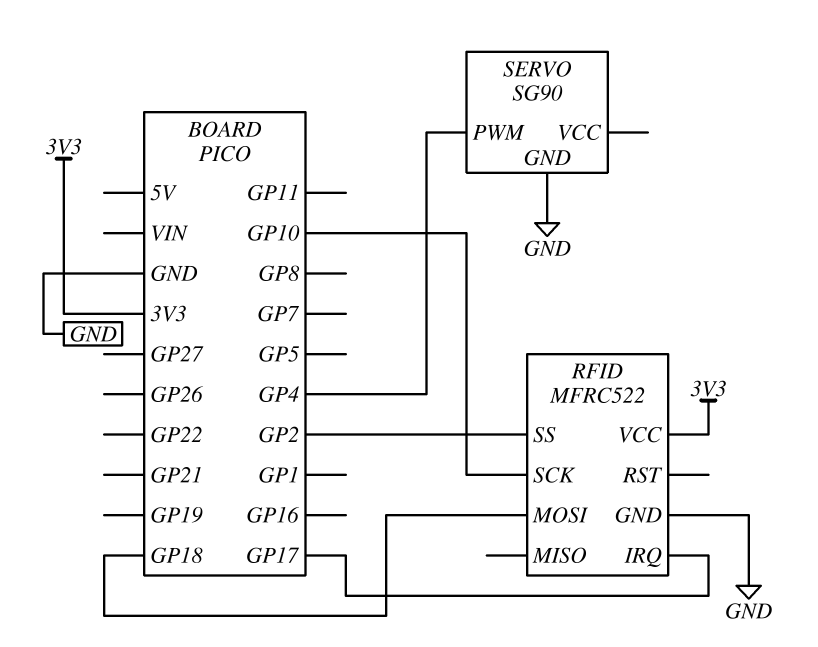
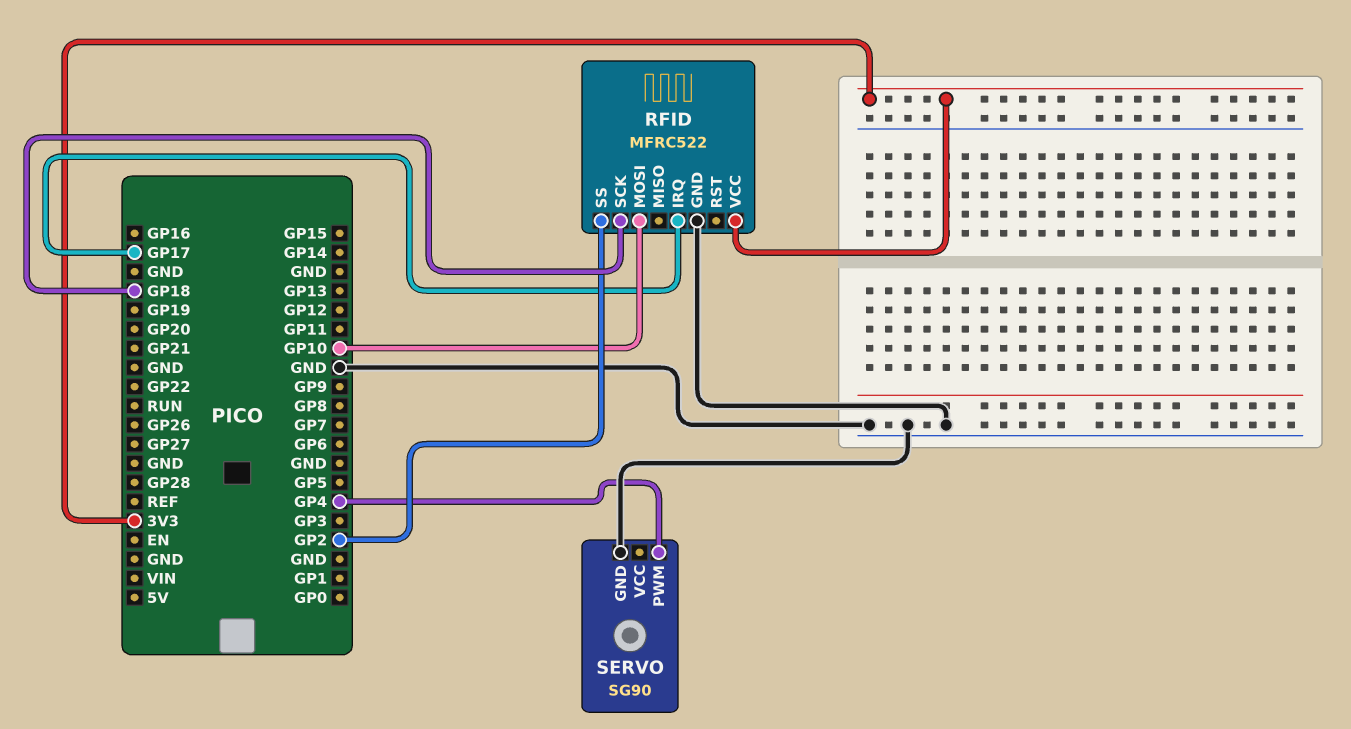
RFID pin MOSI: GP18 -> GP10
RFID pin SCK: GP10 -> GP18

